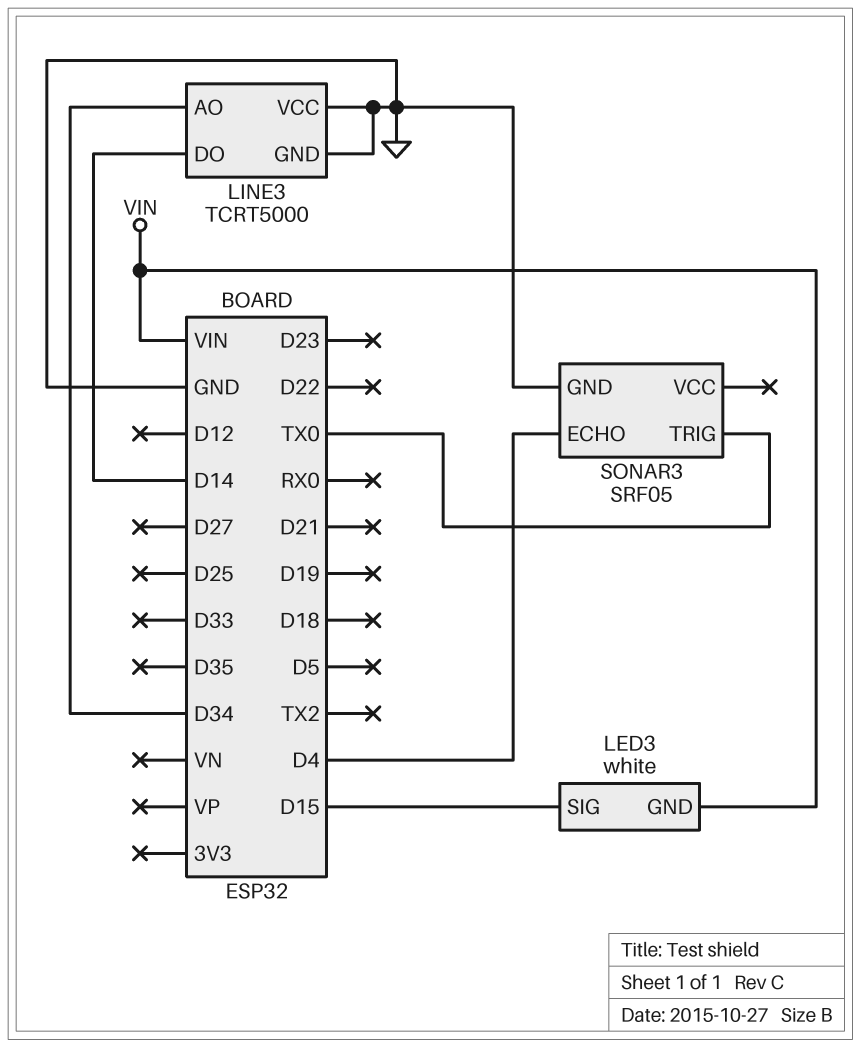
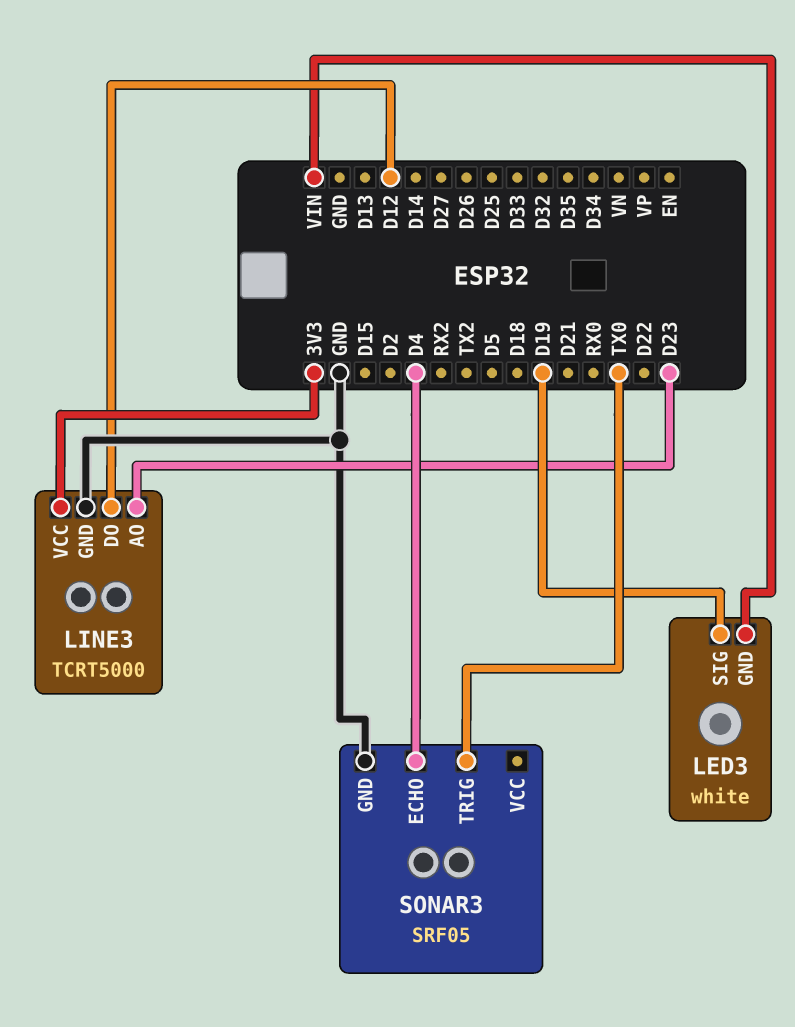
LED3 pin SIG: D15 -> D19
LINE3 pin AO: D34 -> D23
LINE3 pin DO: D14 -> D12
LINE3 pin VCC: GND -> 3V3

